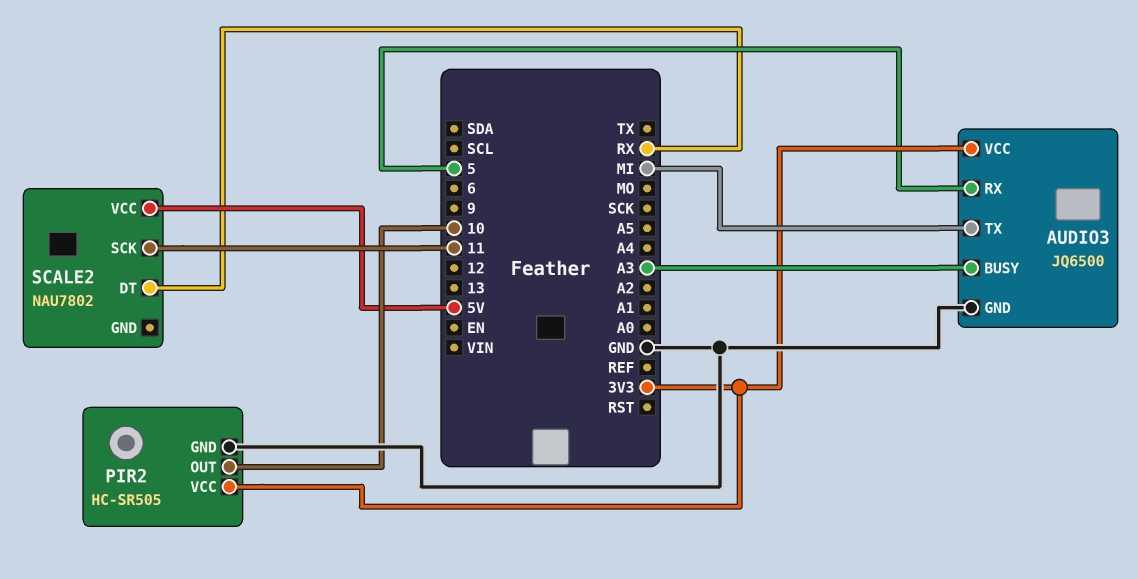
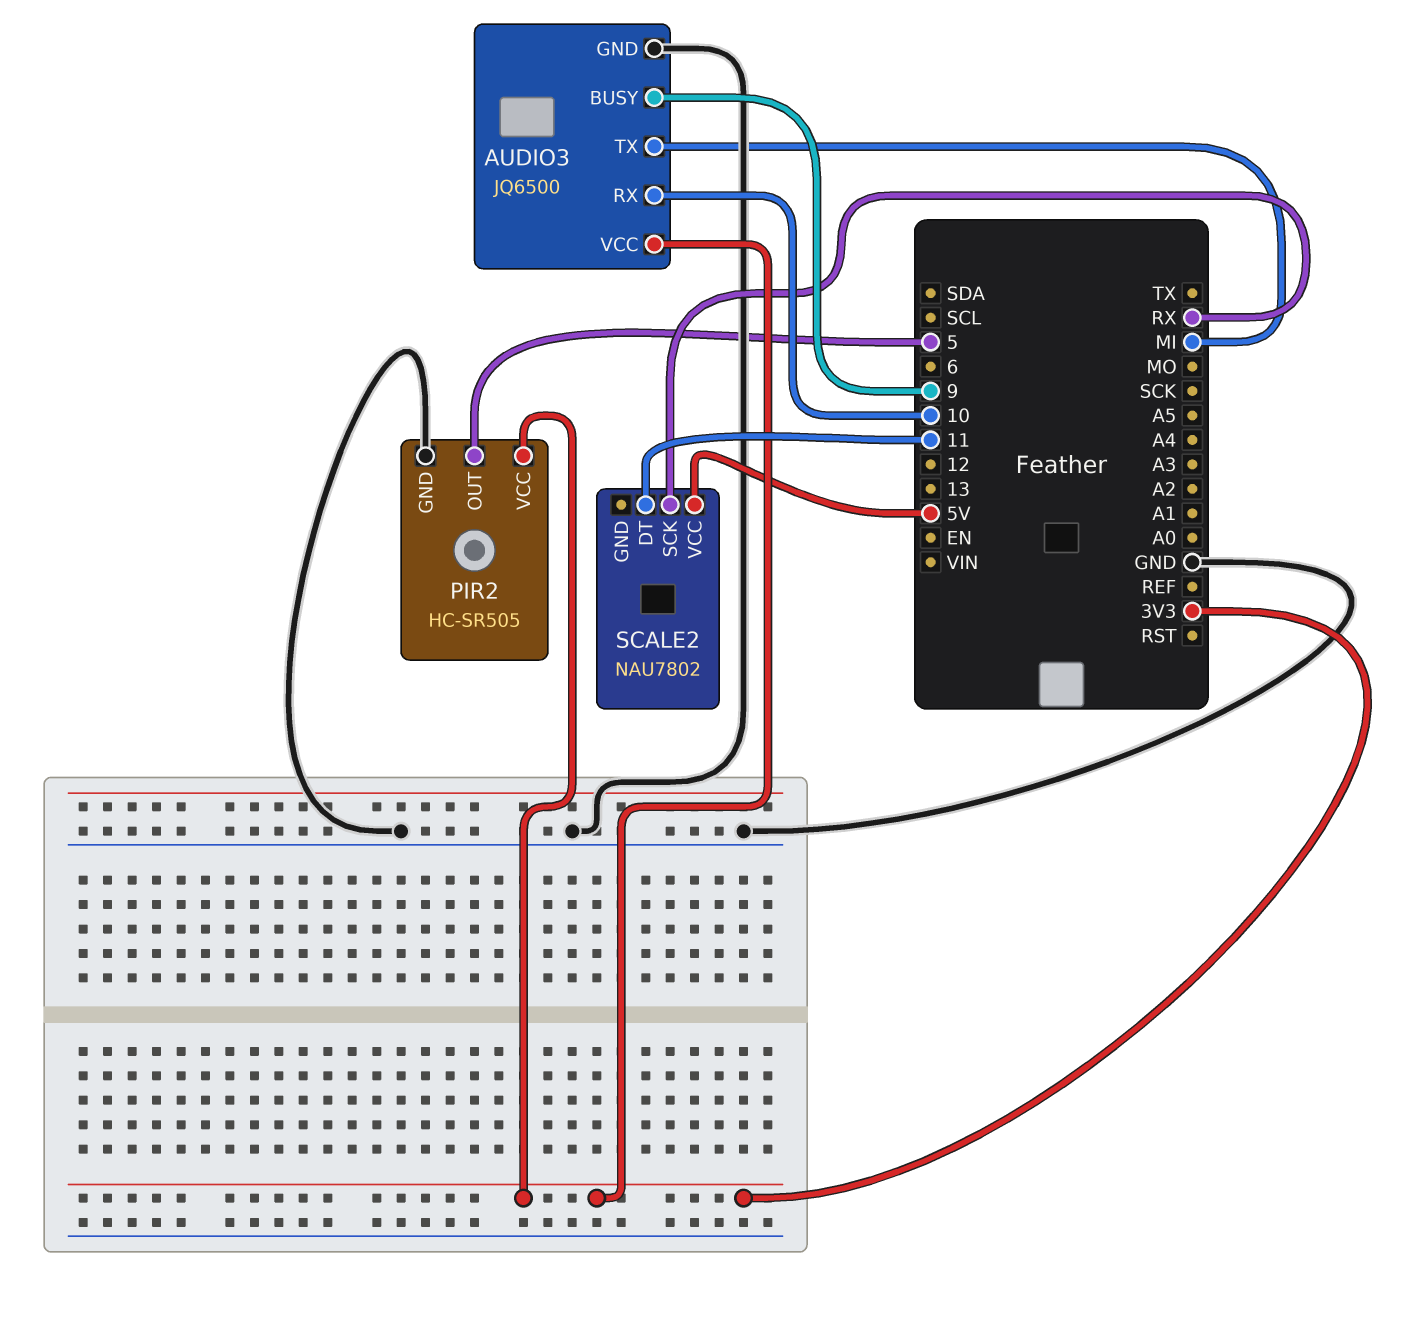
AUDIO3 pin BUSY: A3 -> 9
AUDIO3 pin RX: 5 -> 10
PIR2 pin OUT: 10 -> 5
SCALE2 pin DT: RX -> 11
SCALE2 pin SCK: 11 -> RX

